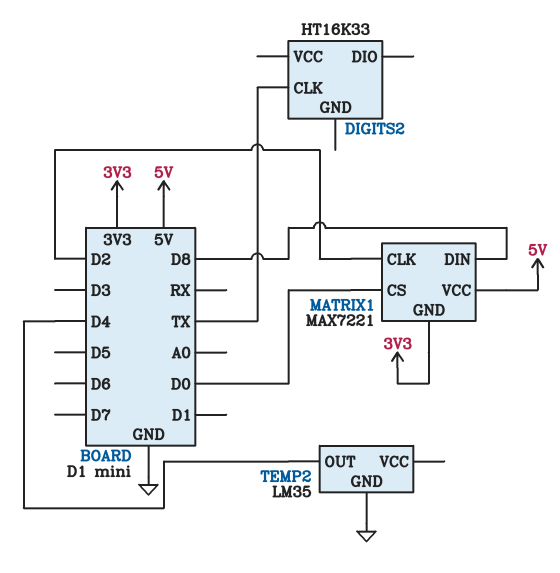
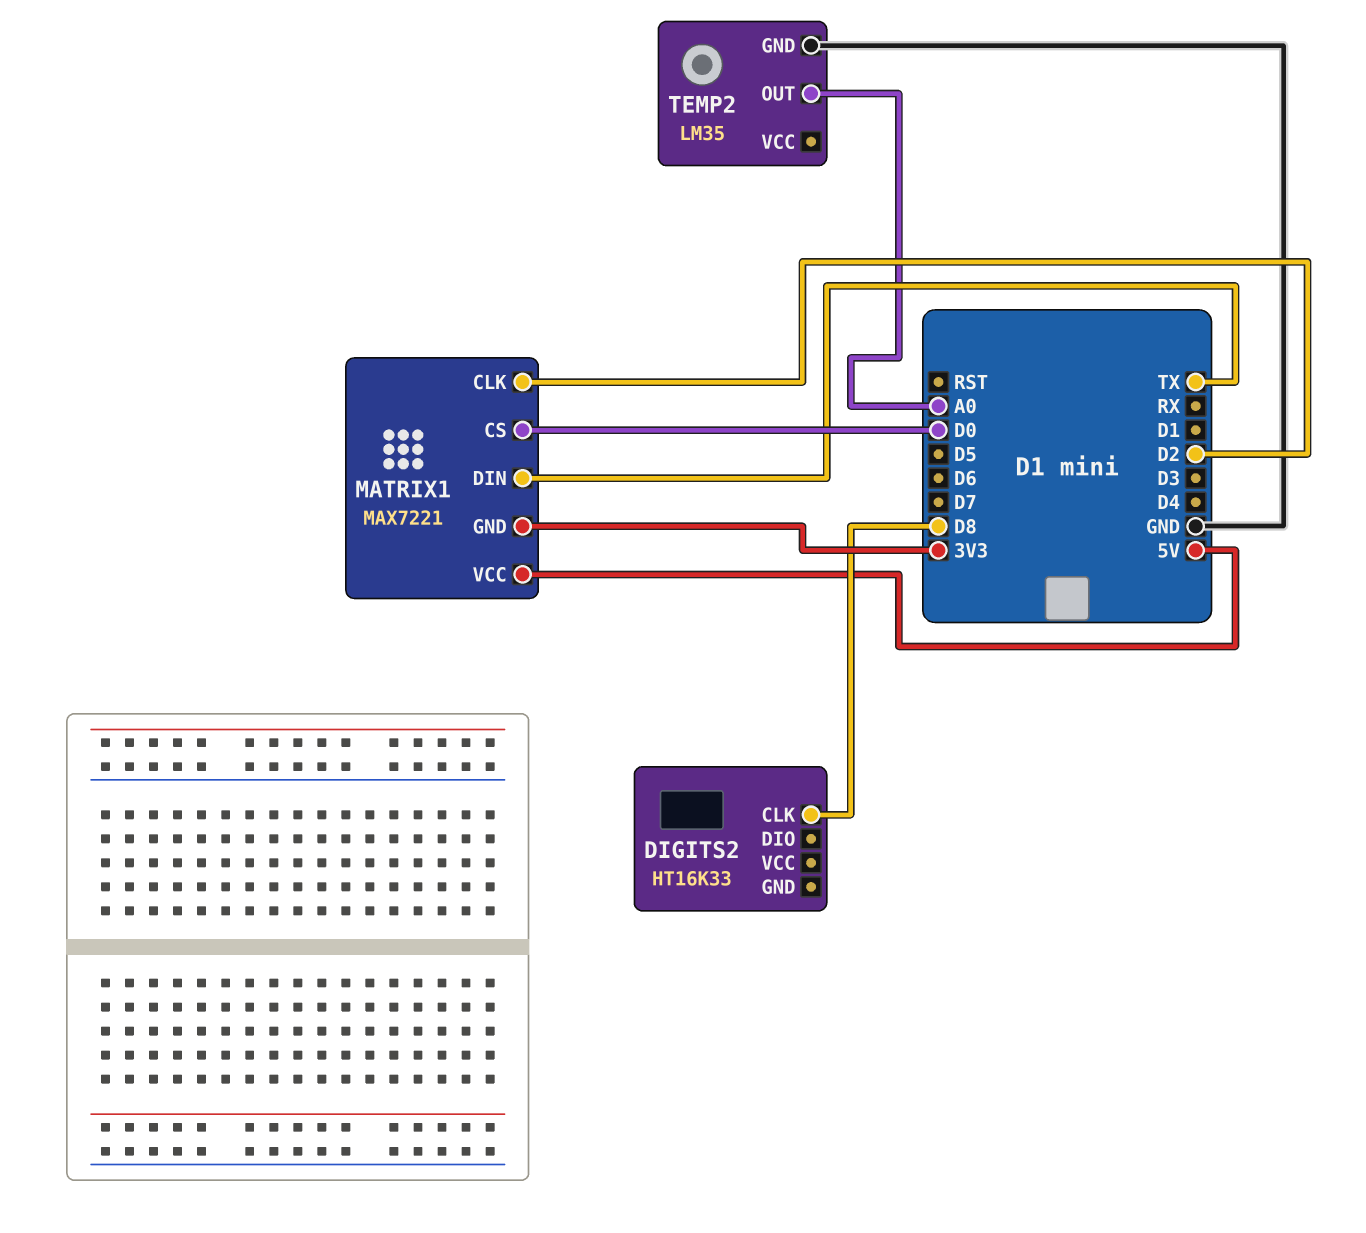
DIGITS2 pin CLK: TX -> D8
MATRIX1 pin DIN: D8 -> TX
TEMP2 pin OUT: D4 -> A0

